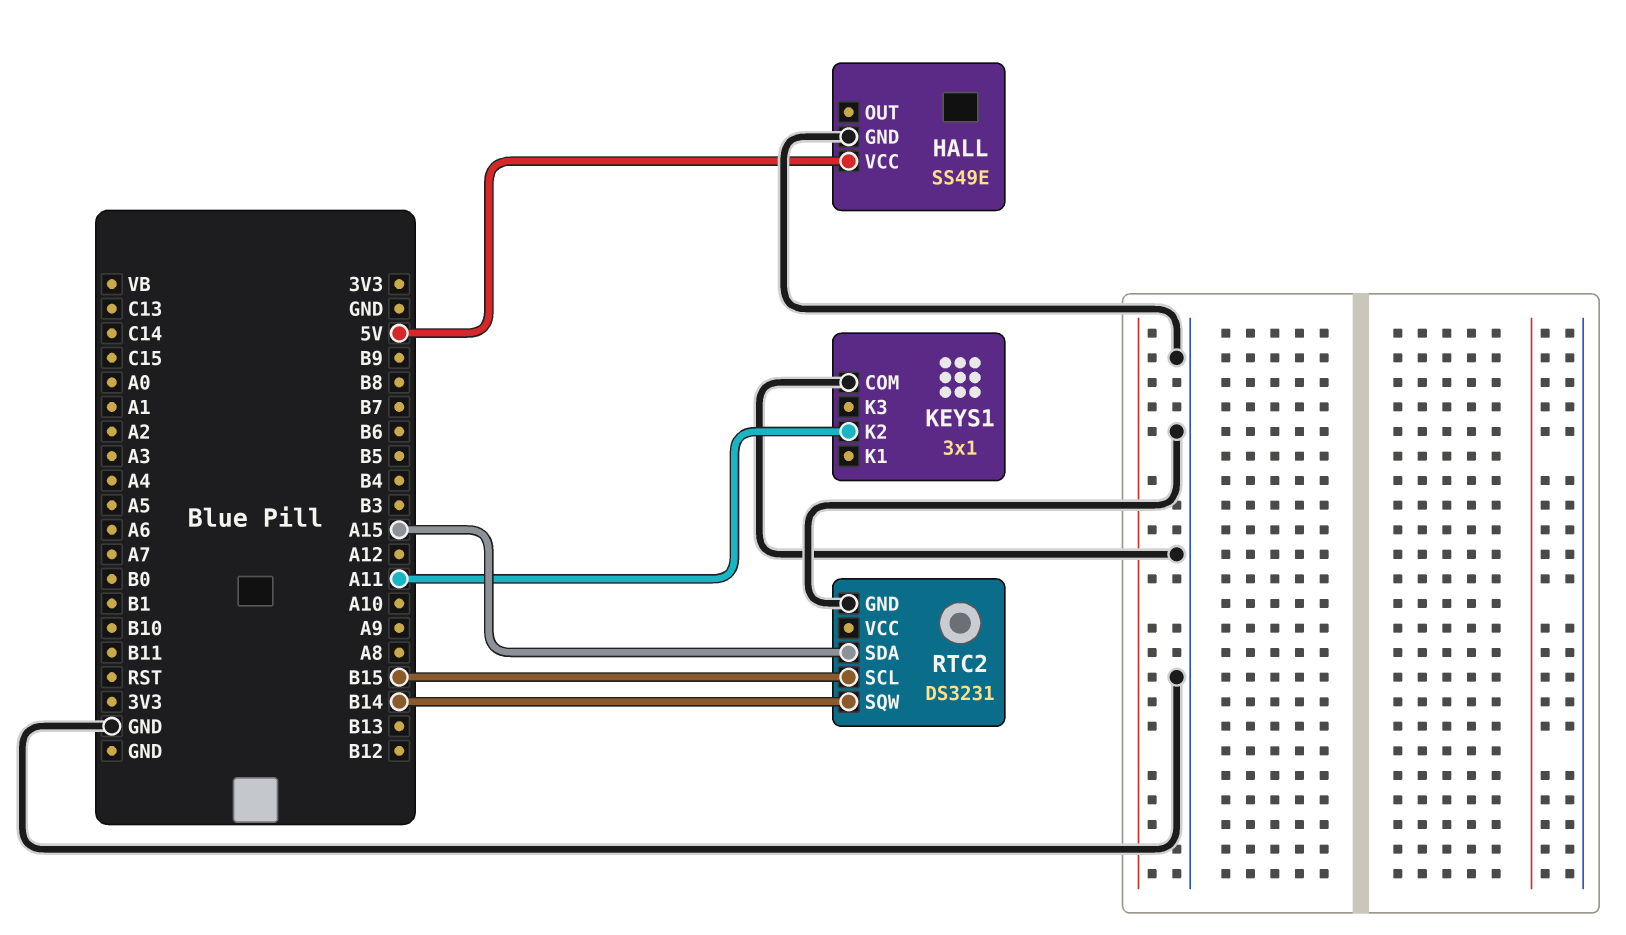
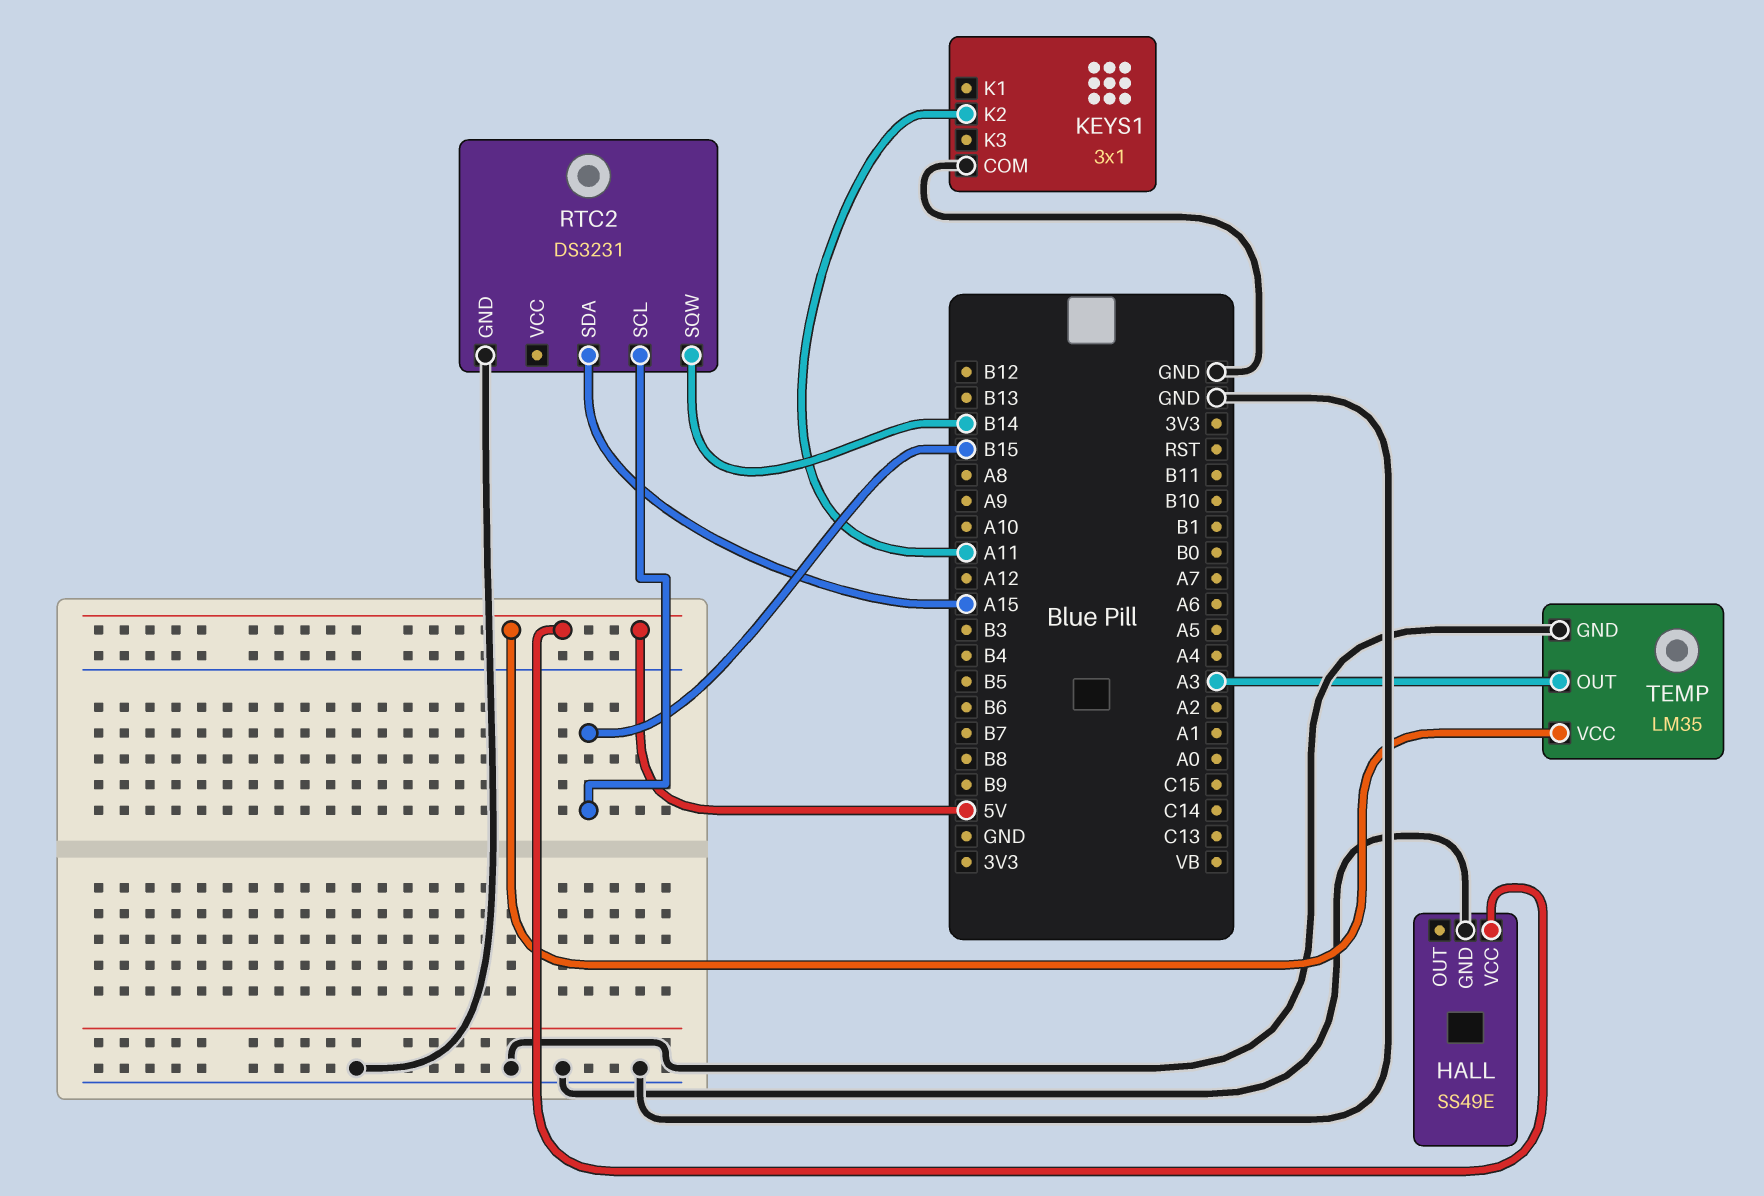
TEMP: none -> LM35
TEMP pin GND: none -> GND
TEMP pin OUT: none -> A3
TEMP pin VCC: none -> 5V

